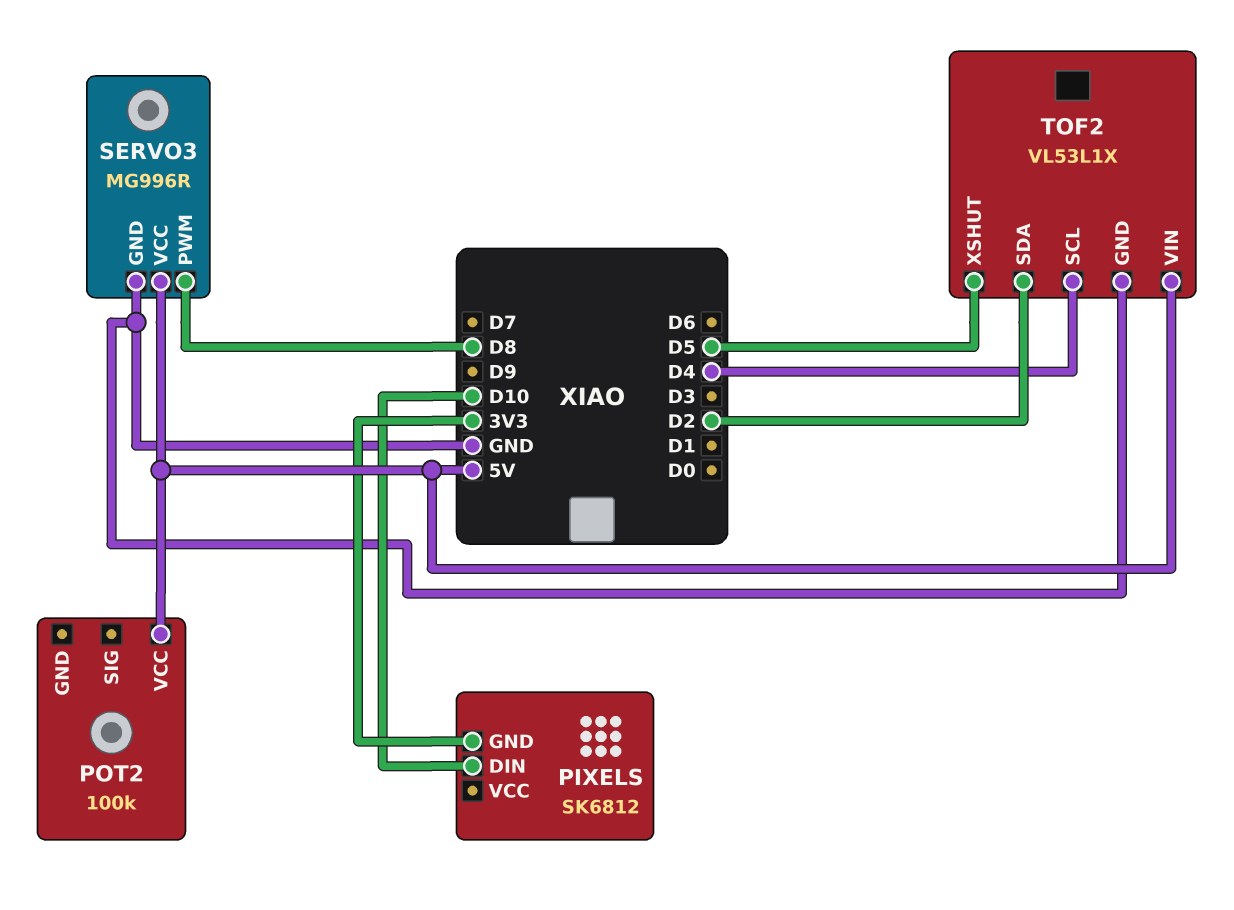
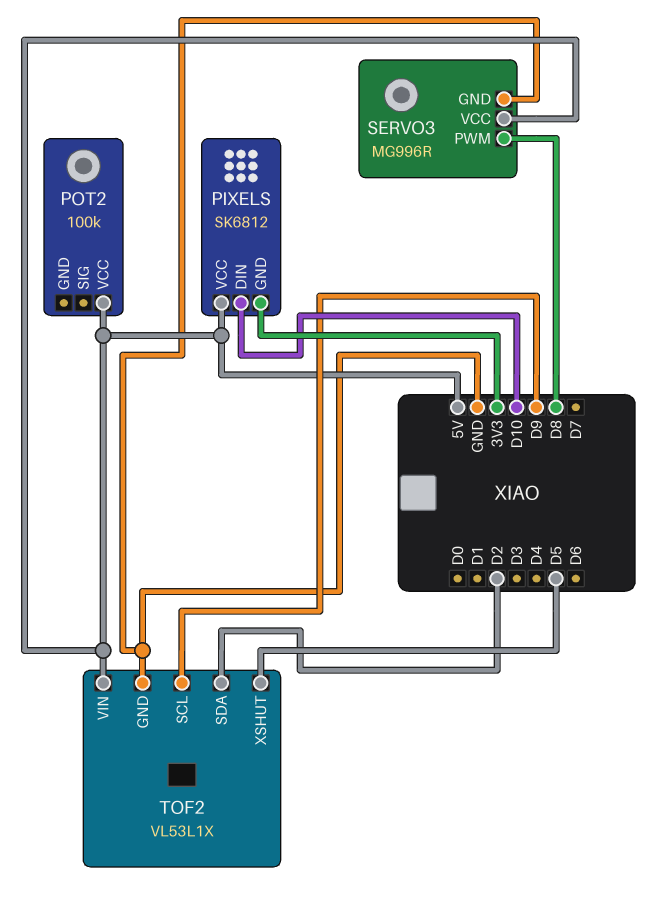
PIXELS pin VCC: none -> 5V
TOF2 pin SCL: D4 -> D9

